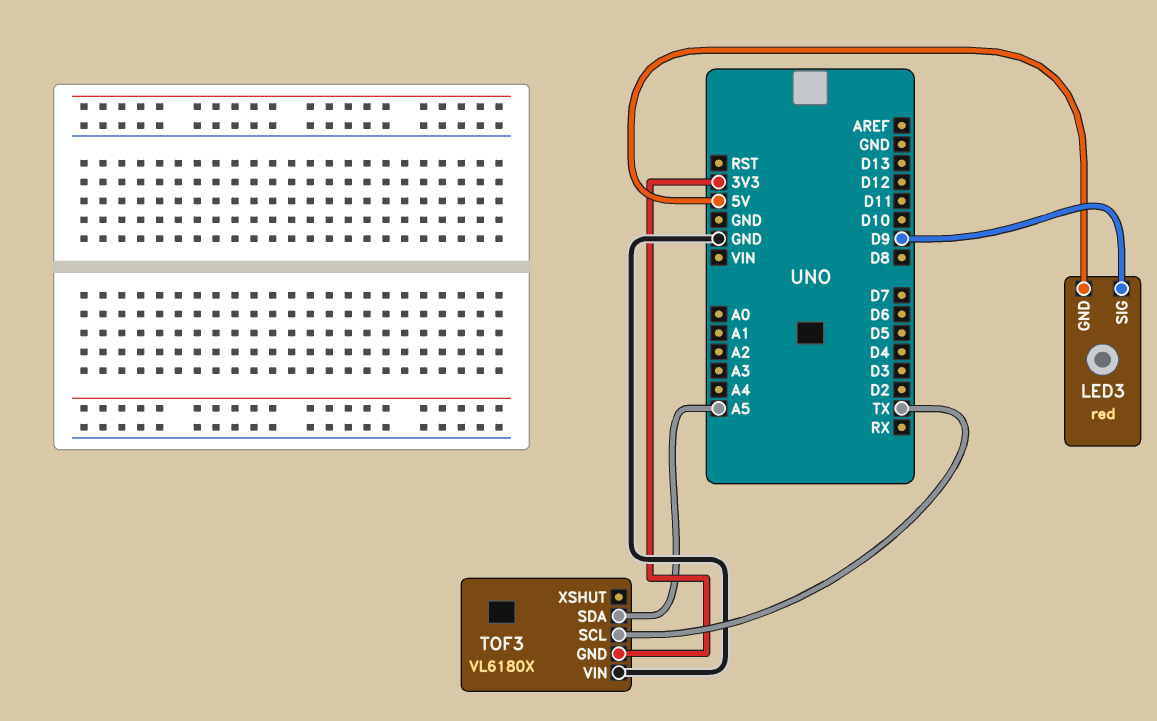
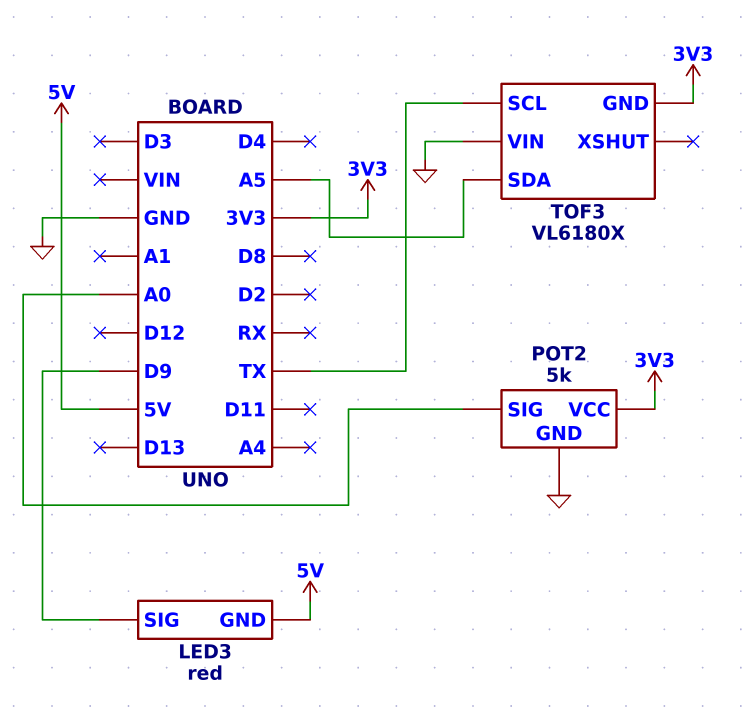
POT2: none -> 5k
POT2 pin GND: none -> GND
POT2 pin SIG: none -> A0
POT2 pin VCC: none -> 3V3

